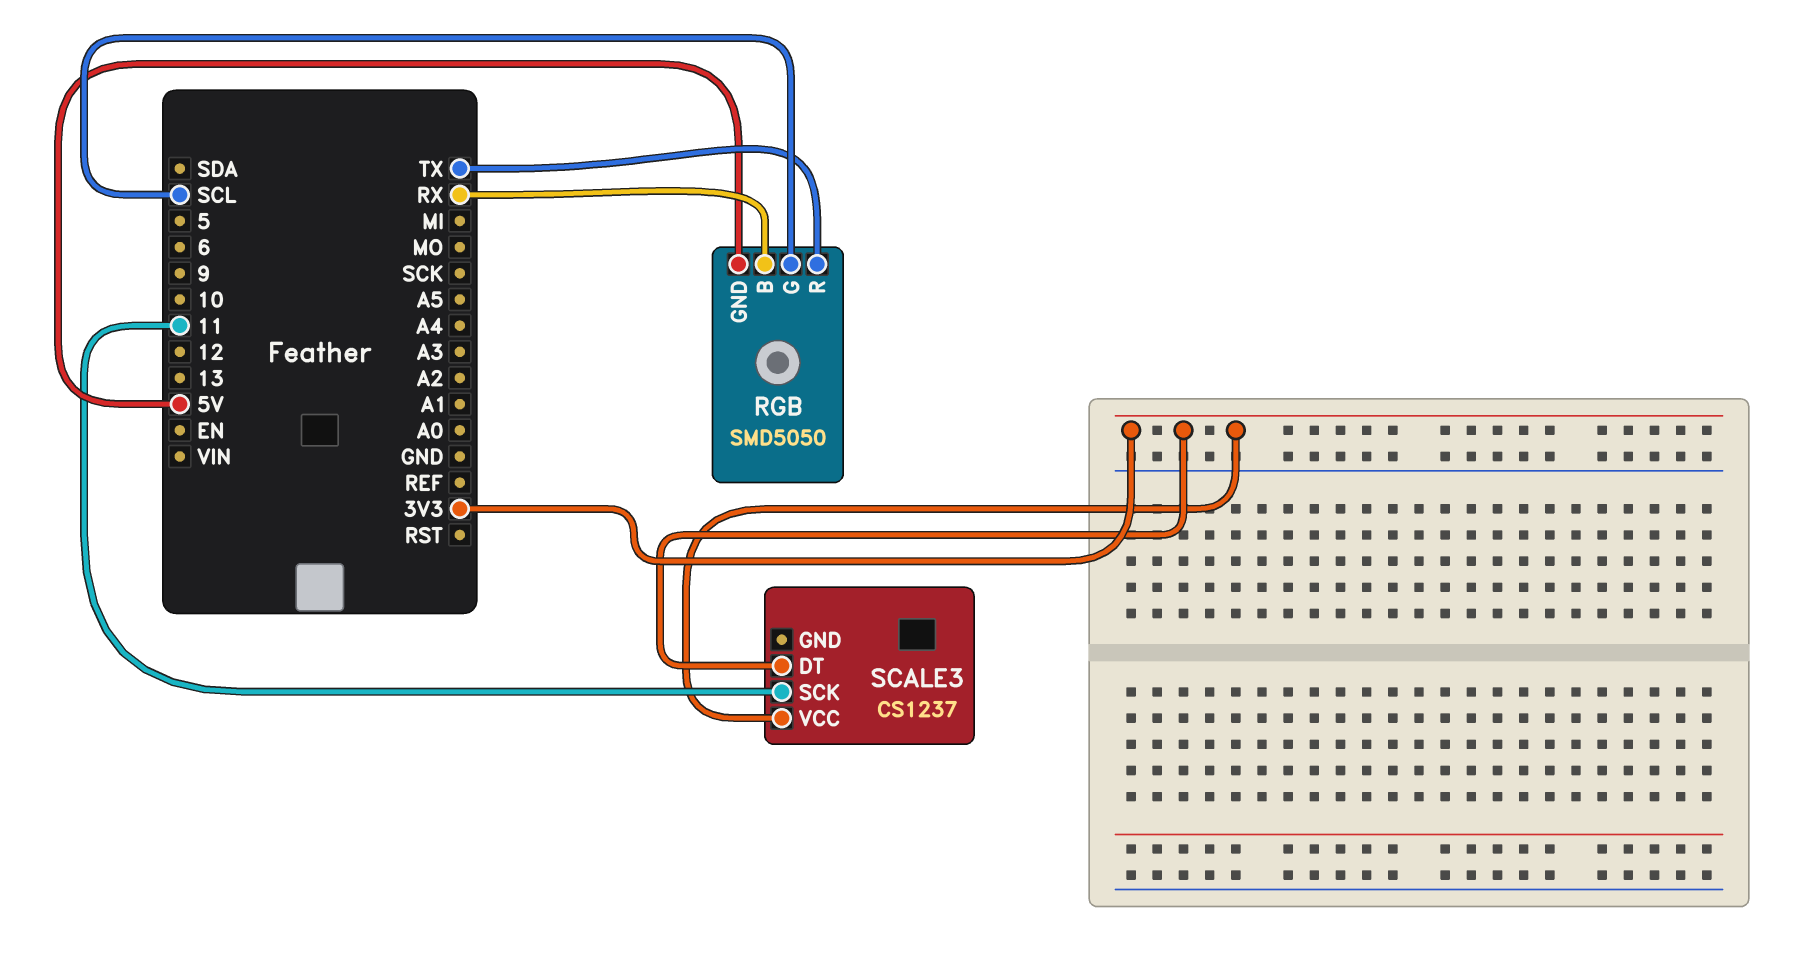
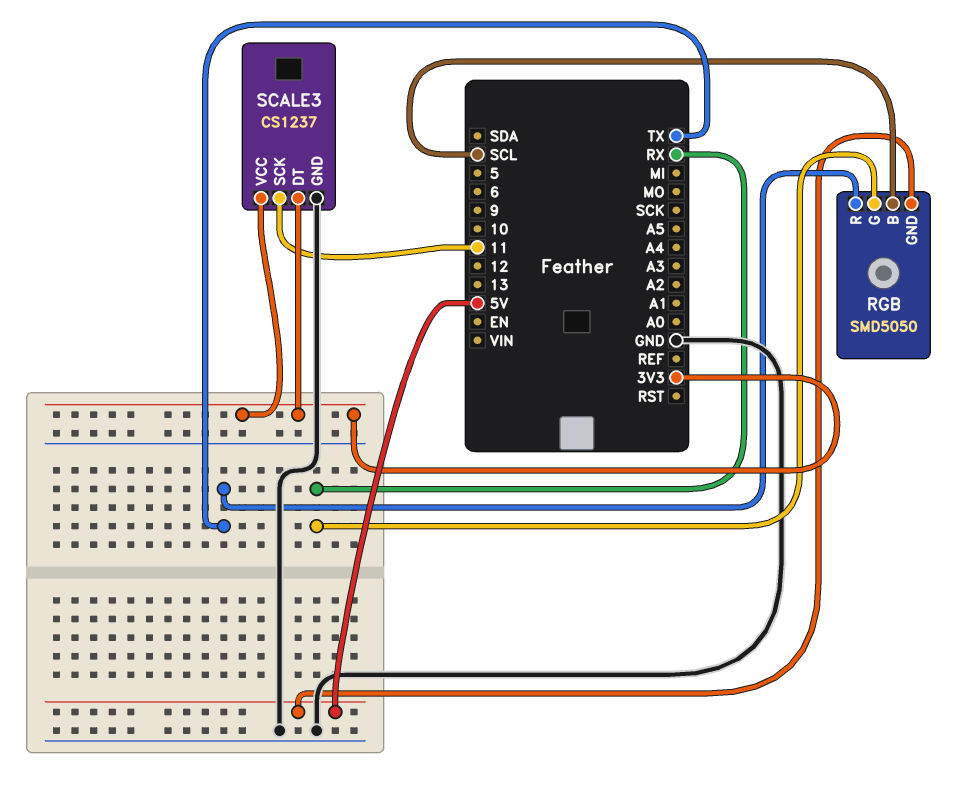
RGB pin B: RX -> SCL
RGB pin G: SCL -> RX
SCALE3 pin GND: none -> GND

